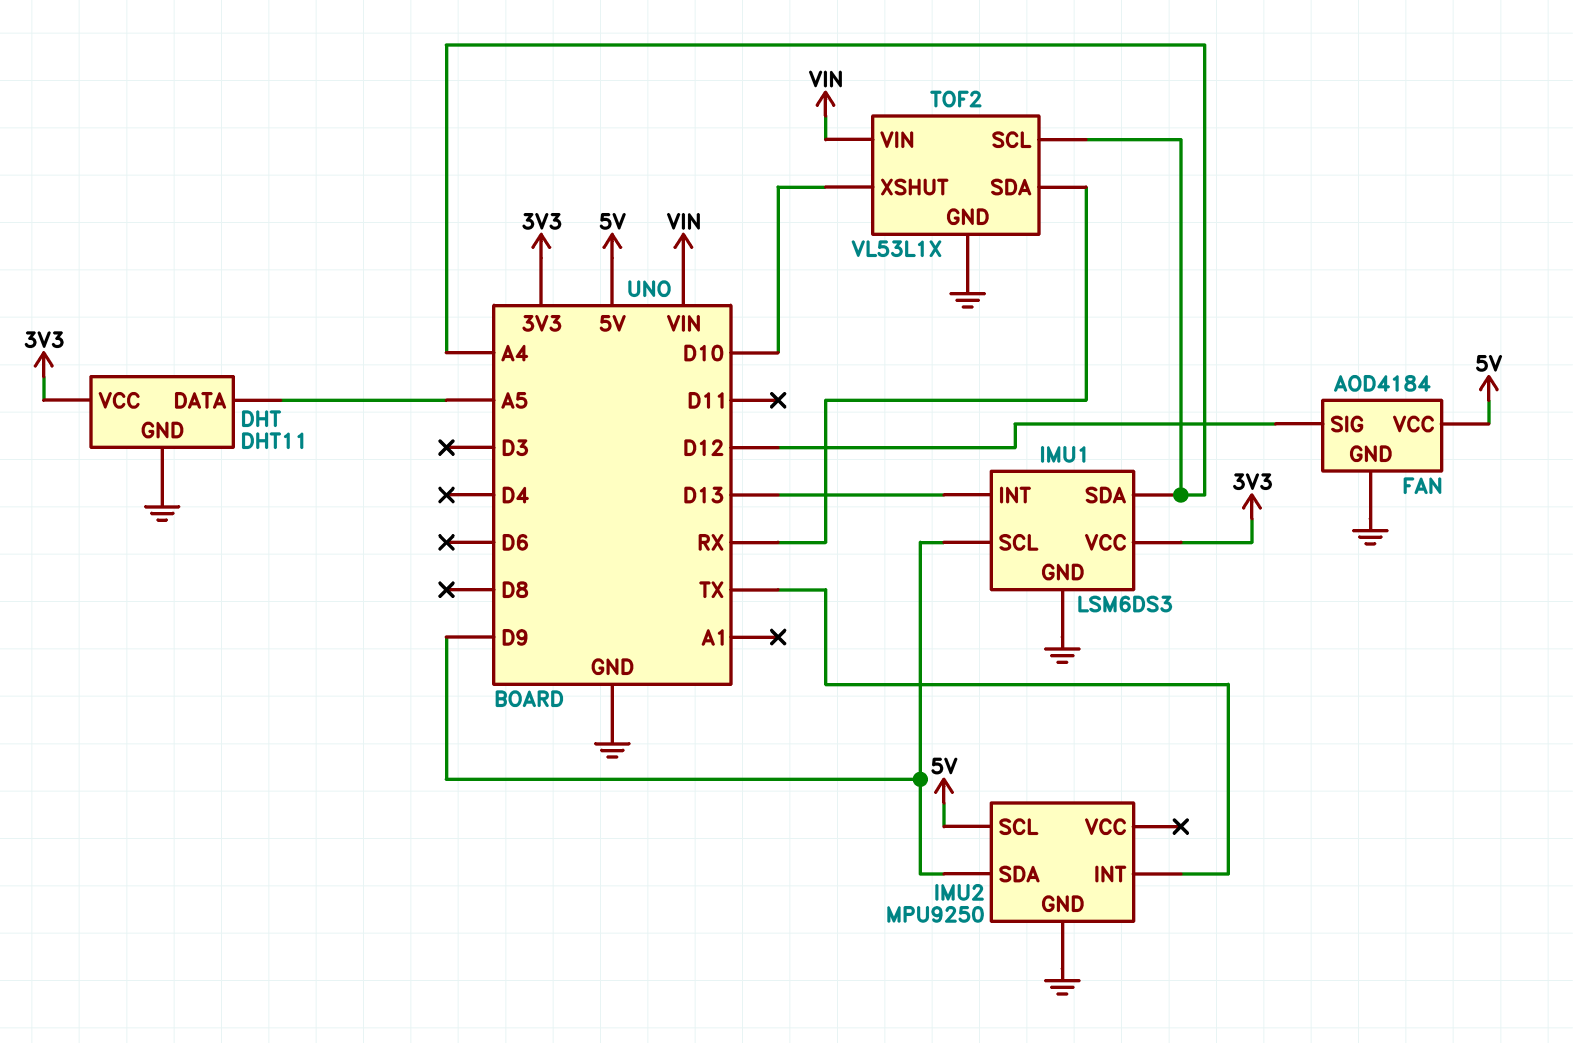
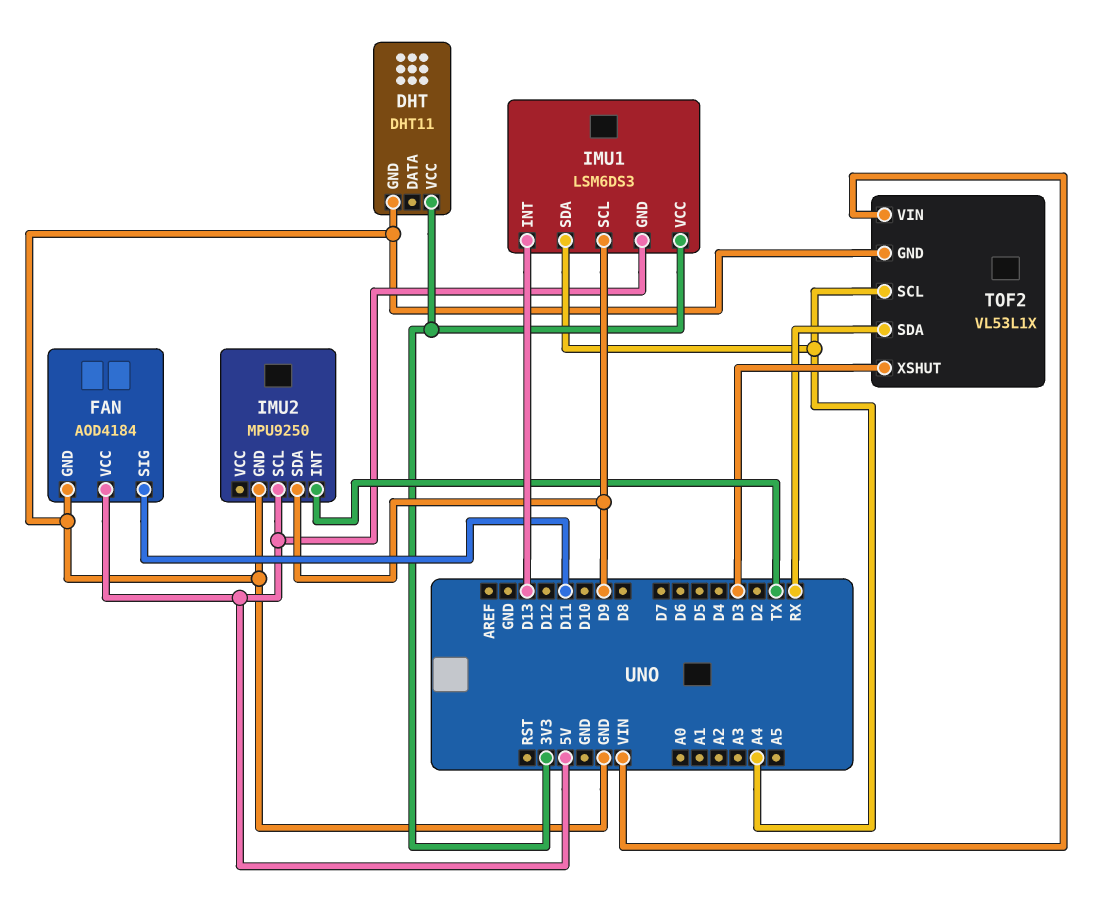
DHT pin DATA: A5 -> none
FAN pin SIG: D12 -> D11
IMU1 pin GND: GND -> 5V
TOF2 pin XSHUT: D10 -> D3

